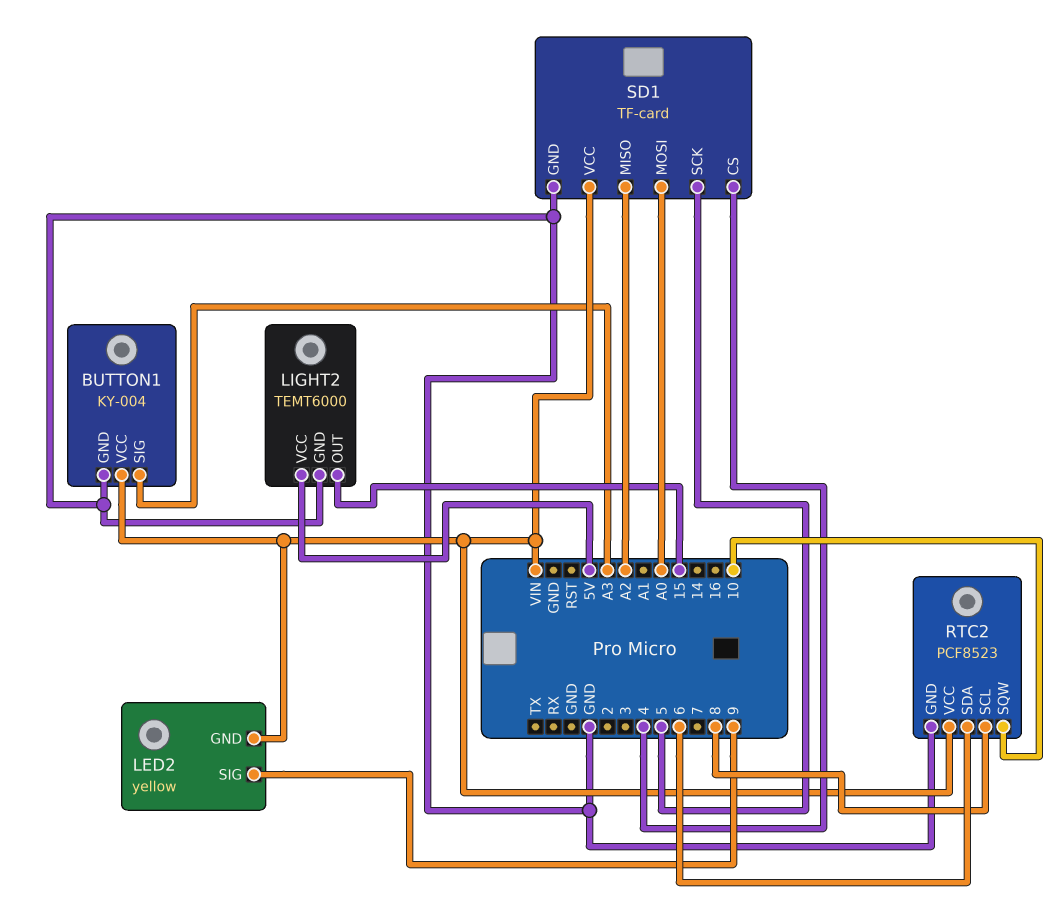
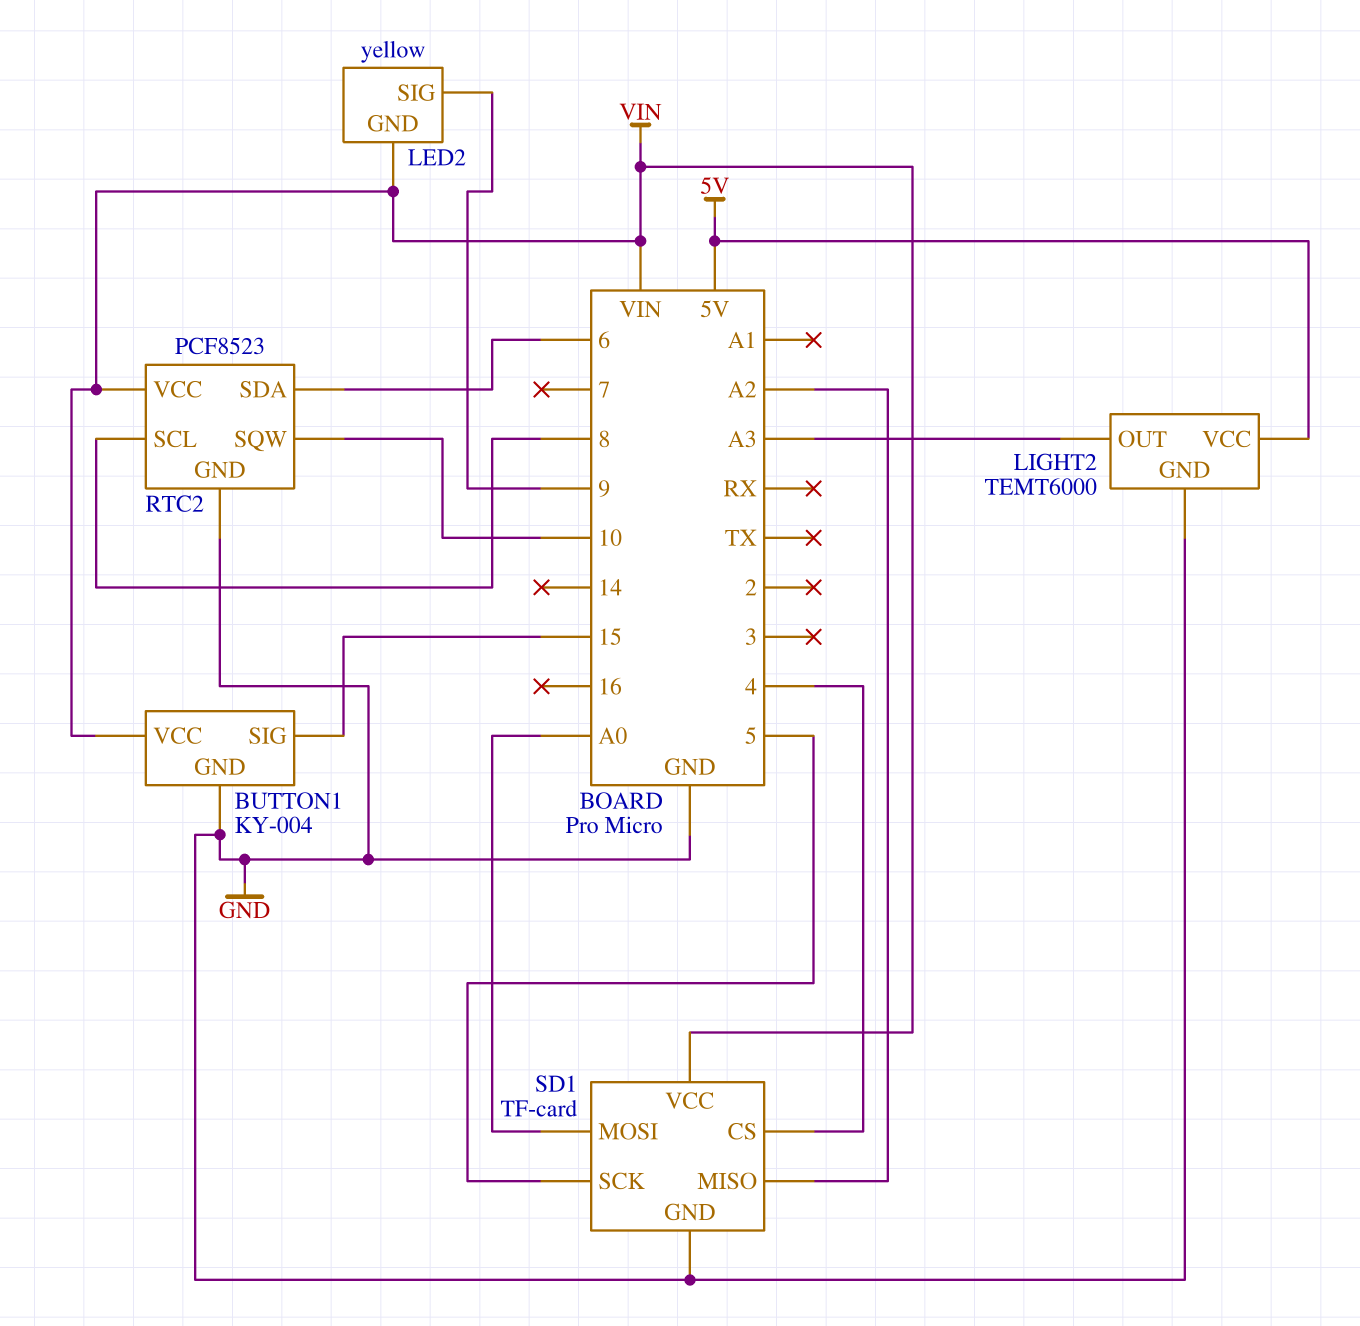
BUTTON1 pin SIG: A3 -> 15
LIGHT2 pin OUT: 15 -> A3

